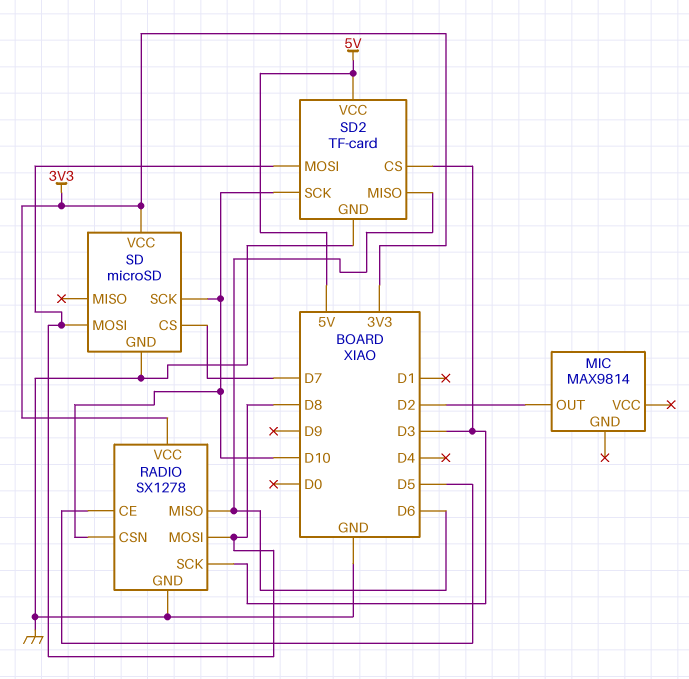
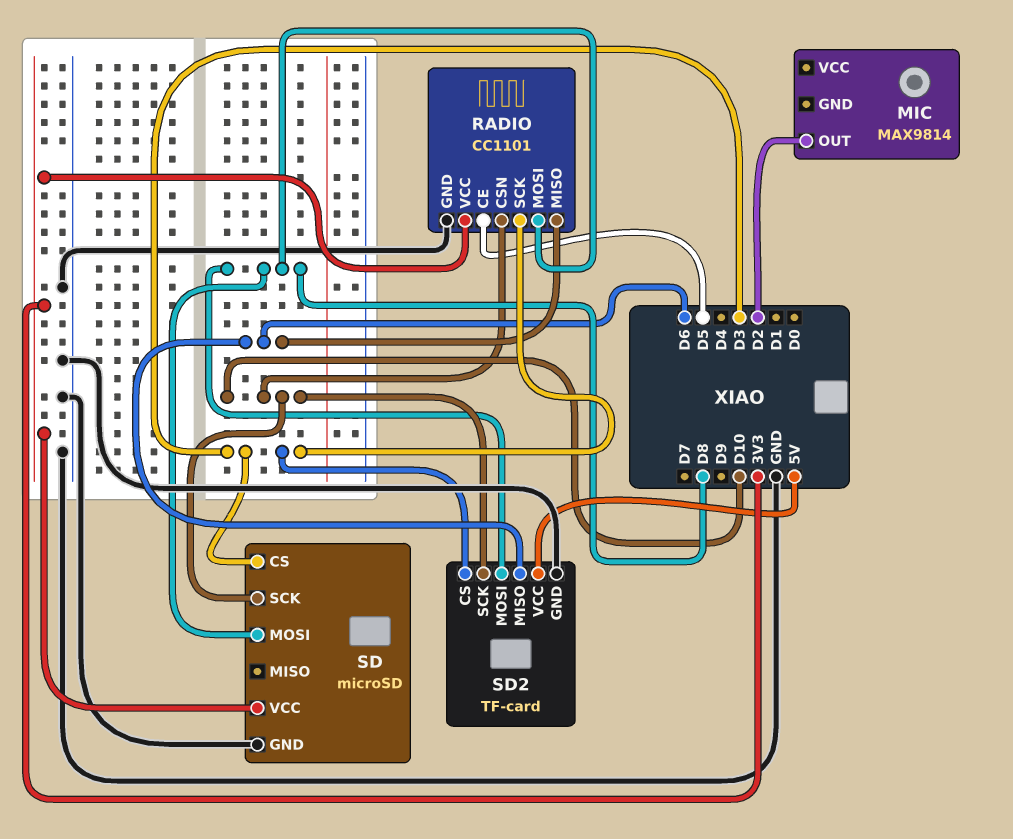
RADIO: SX1278 -> CC1101
SD pin CS: D7 -> D3

